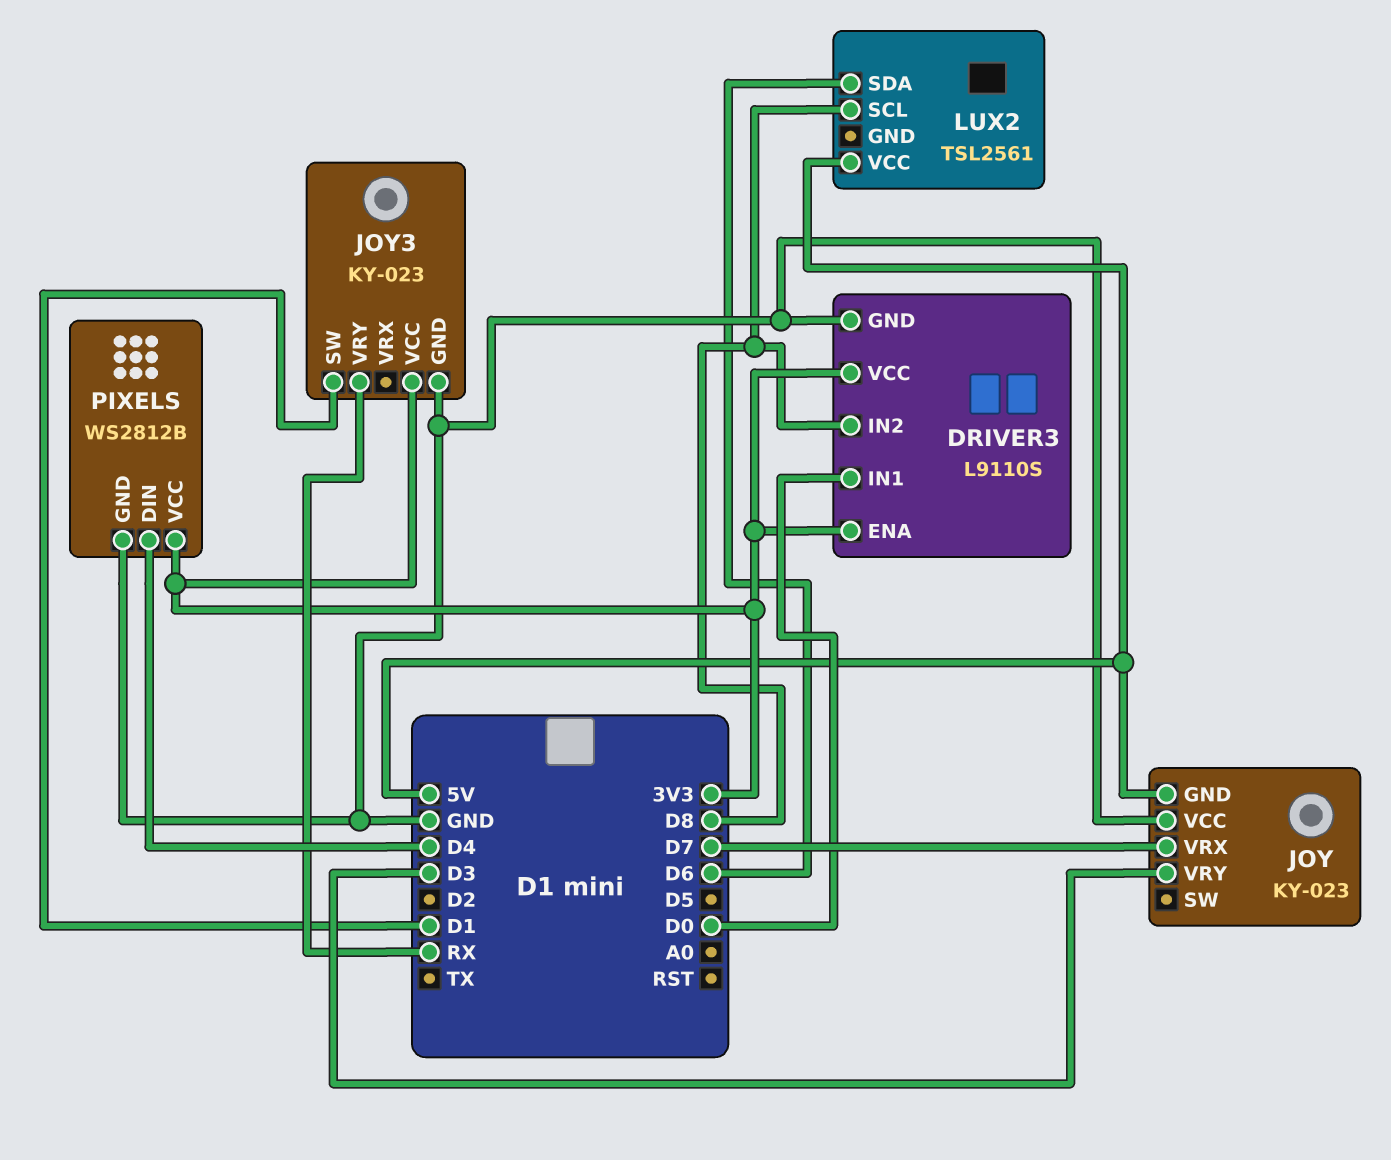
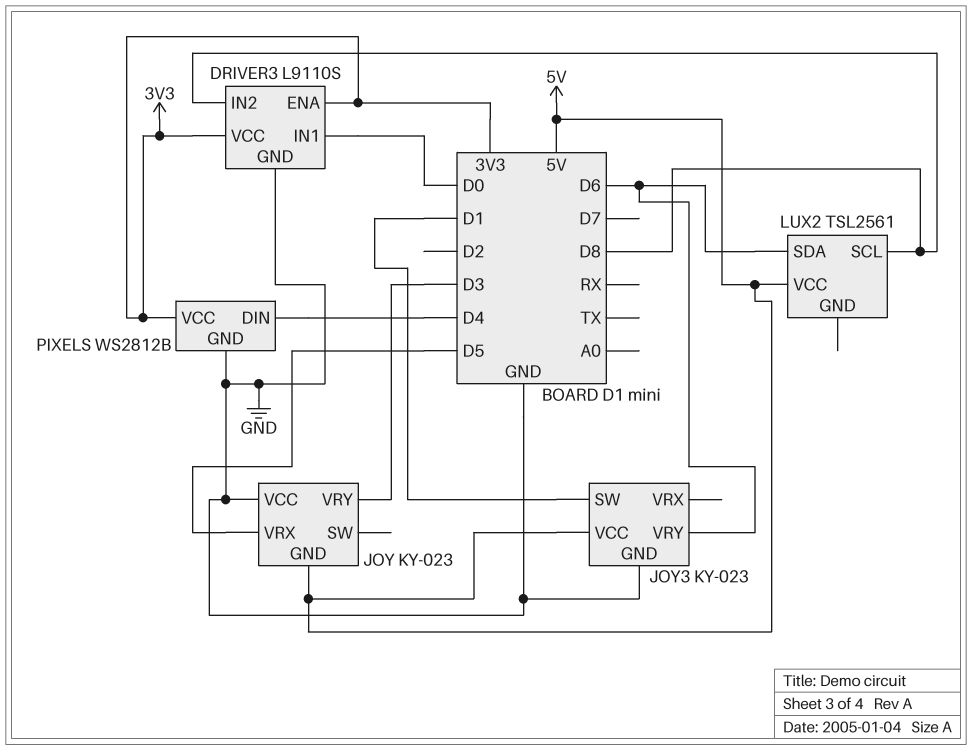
JOY pin VRX: D7 -> D5
JOY3 pin VCC: 3V3 -> 5V
JOY3 pin VRY: RX -> D6

